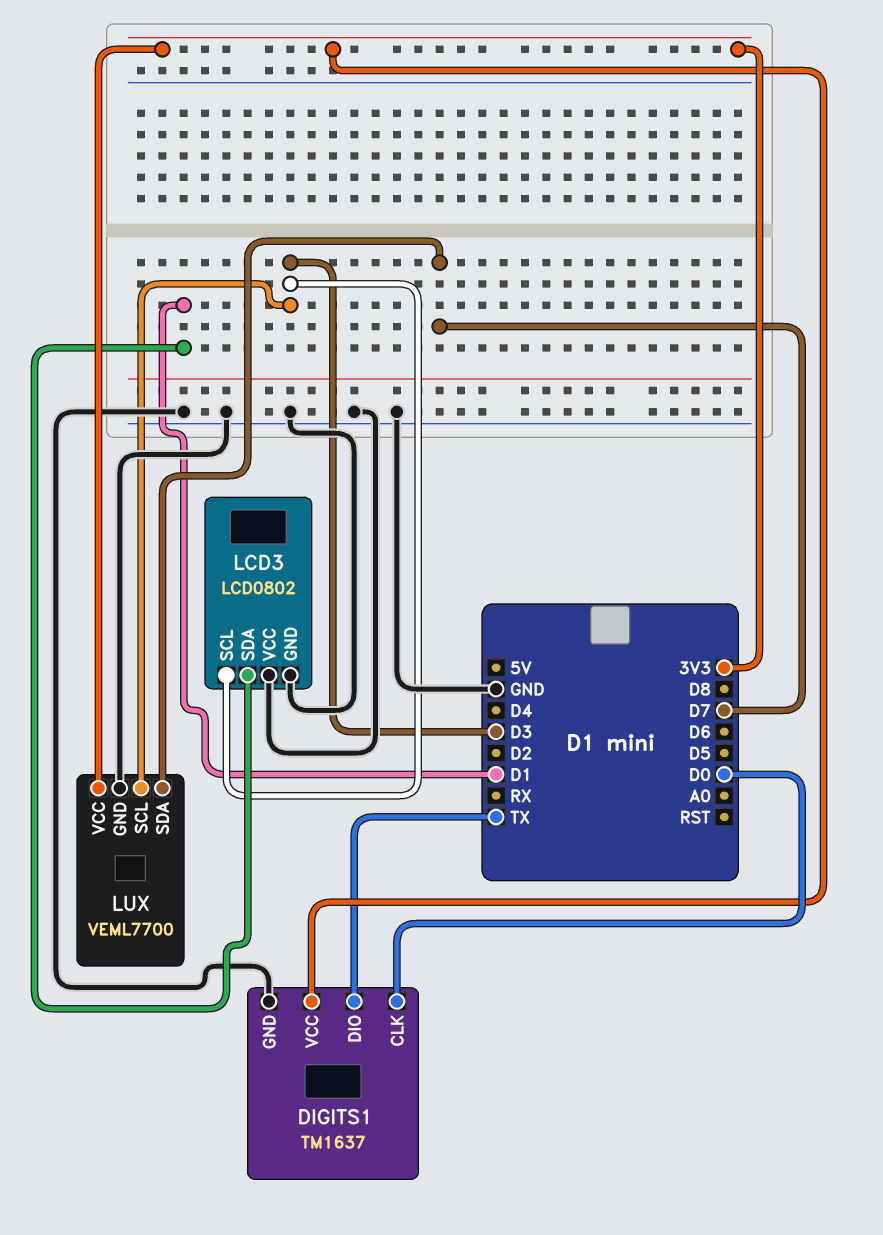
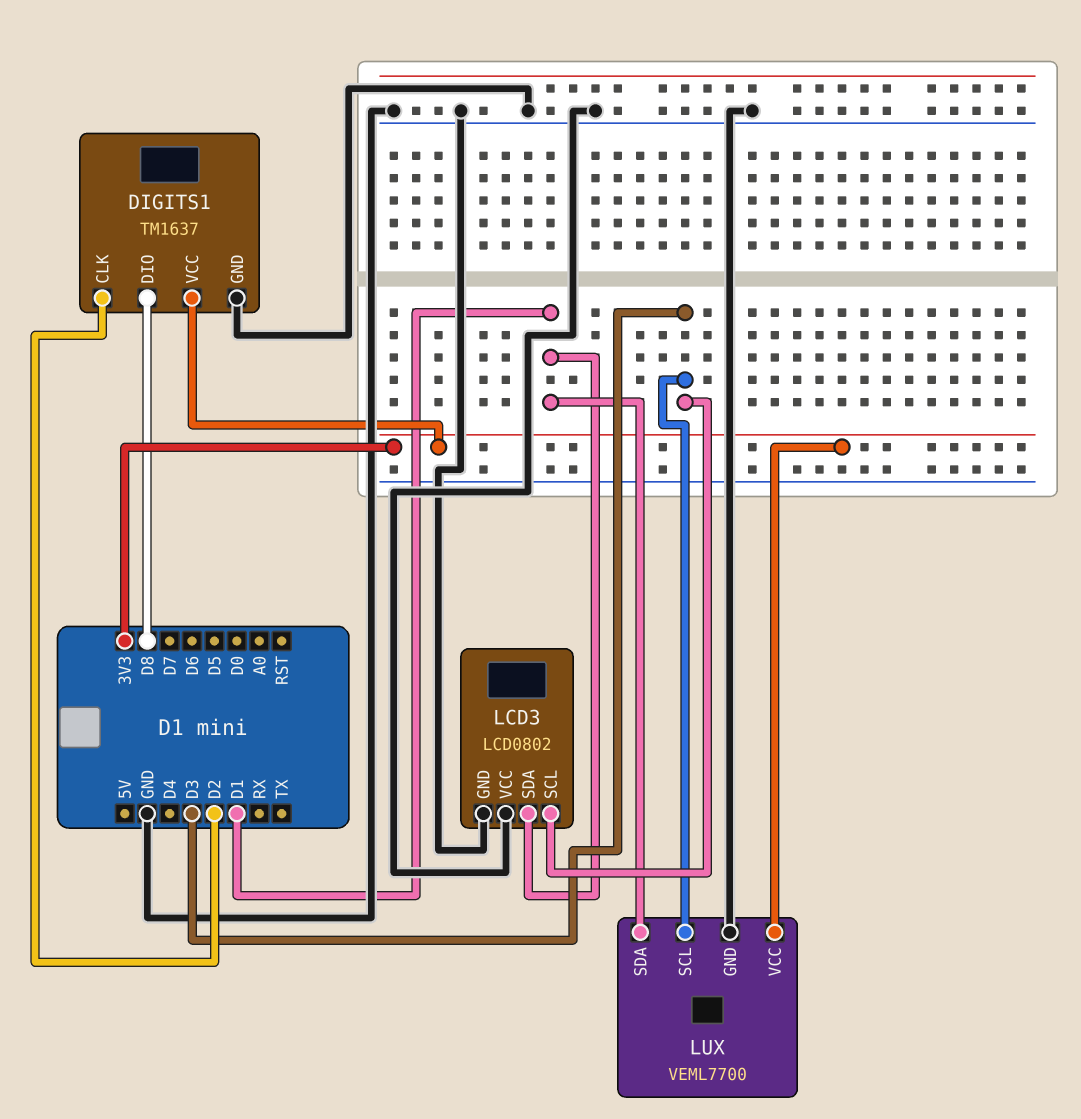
DIGITS1 pin CLK: D0 -> D2
DIGITS1 pin DIO: TX -> D8
LUX pin SDA: D7 -> D1

